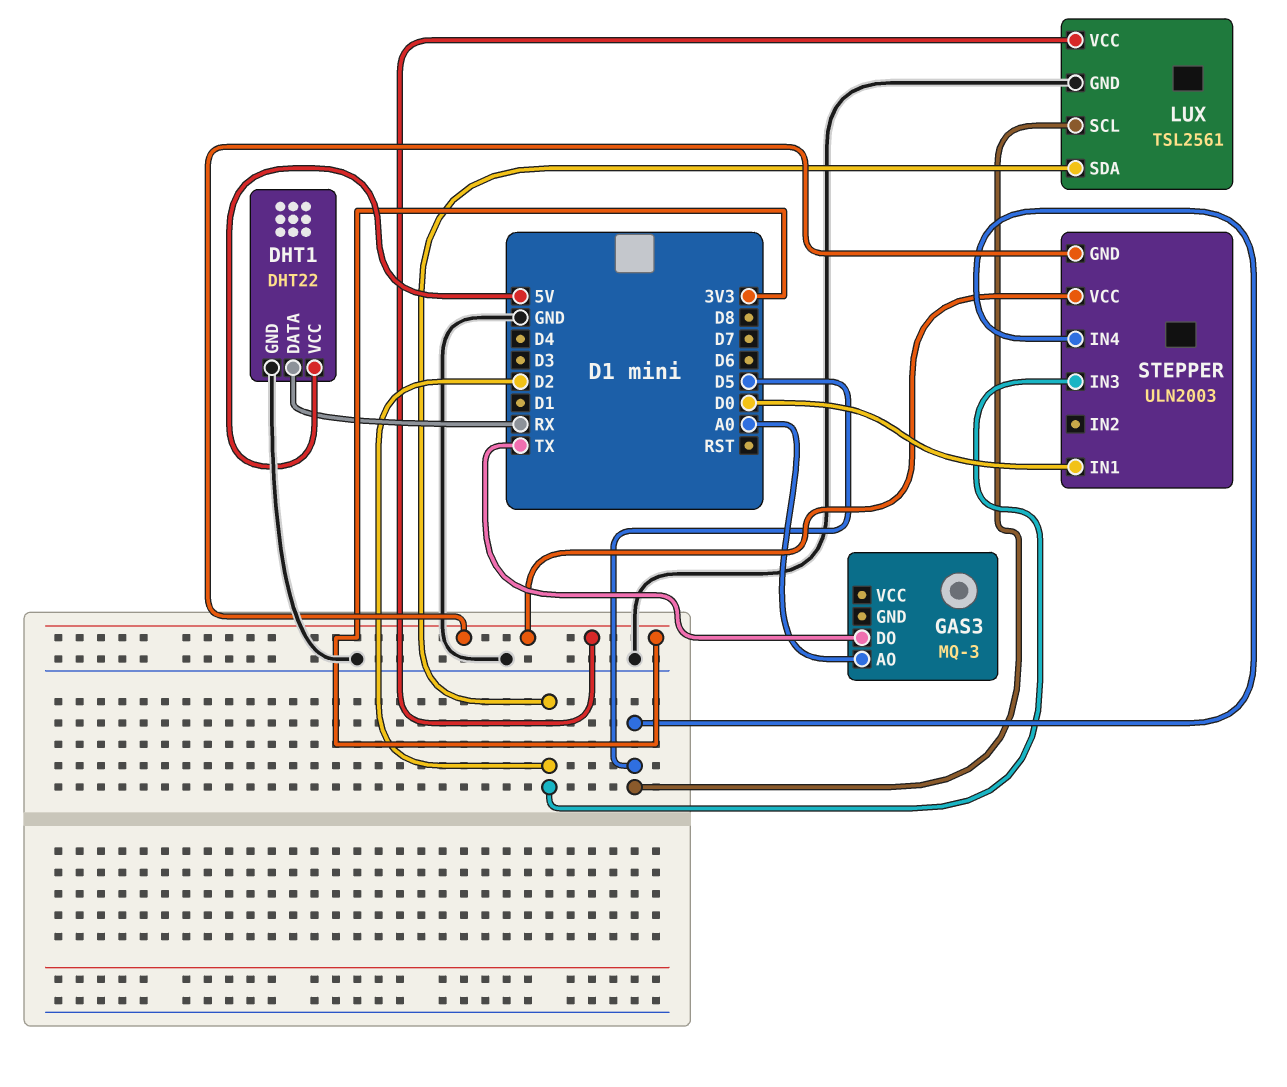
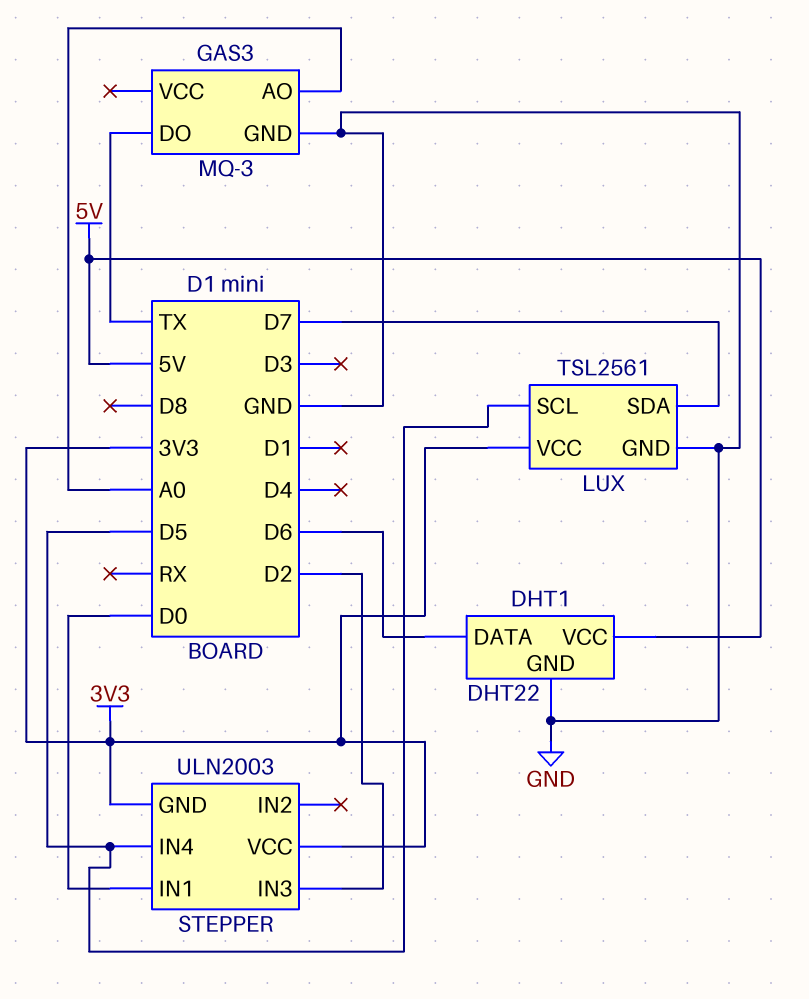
DHT1 pin DATA: RX -> D6
GAS3 pin GND: none -> GND
LUX pin SDA: D2 -> D7

